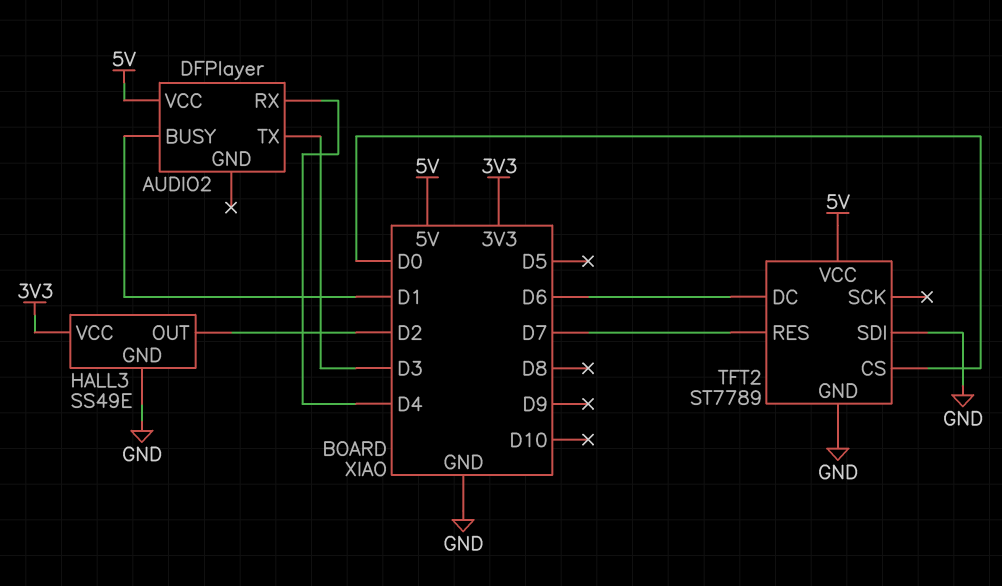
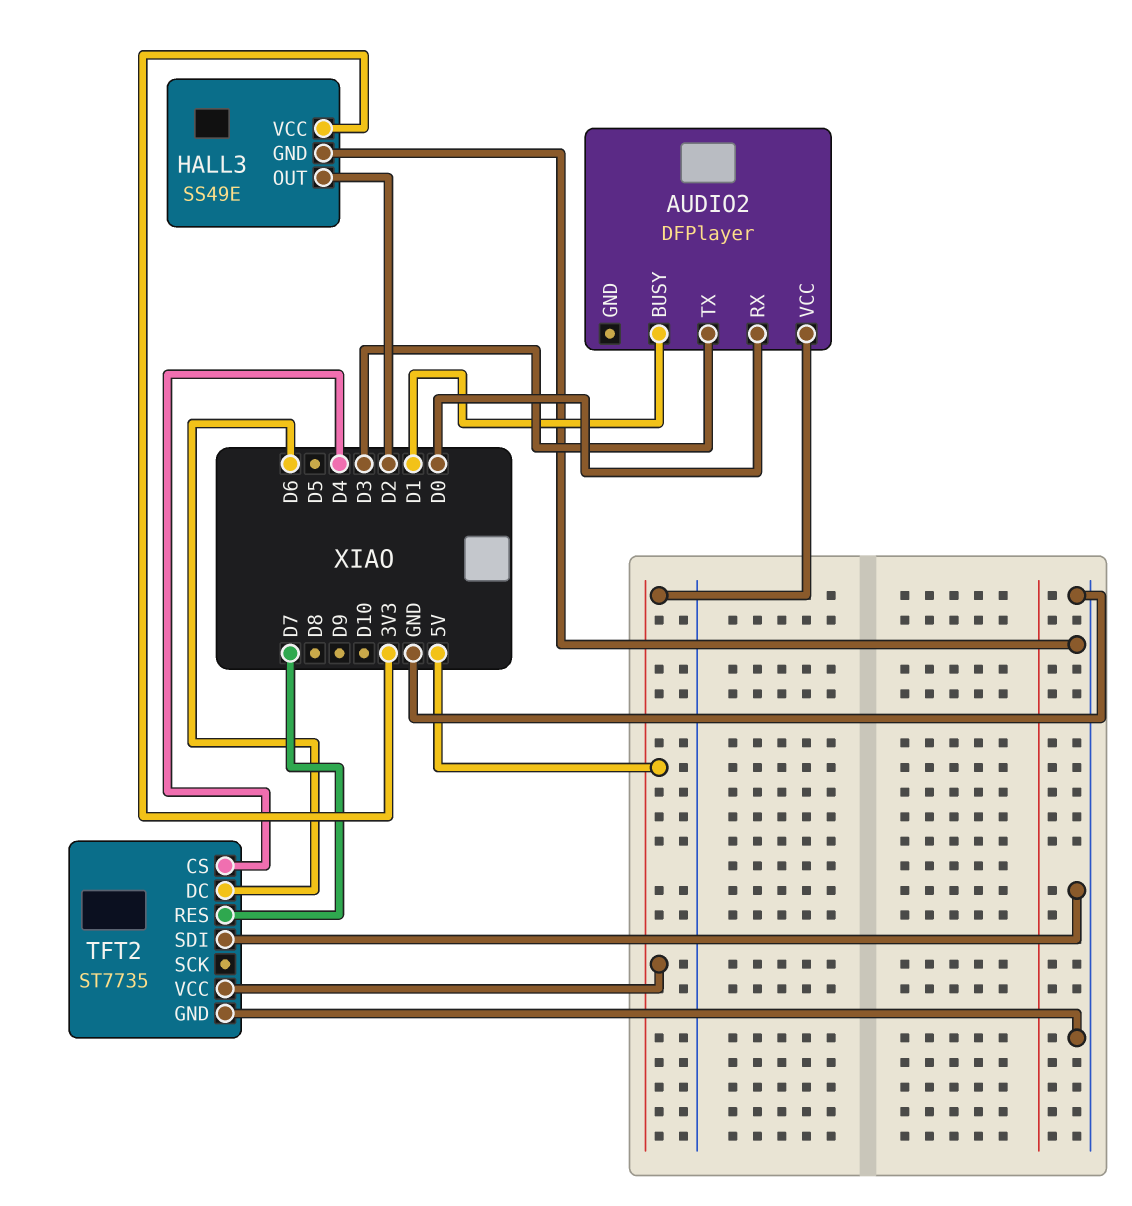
AUDIO2 pin RX: D4 -> D0
TFT2: ST7789 -> ST7735
TFT2 pin CS: D0 -> D4

